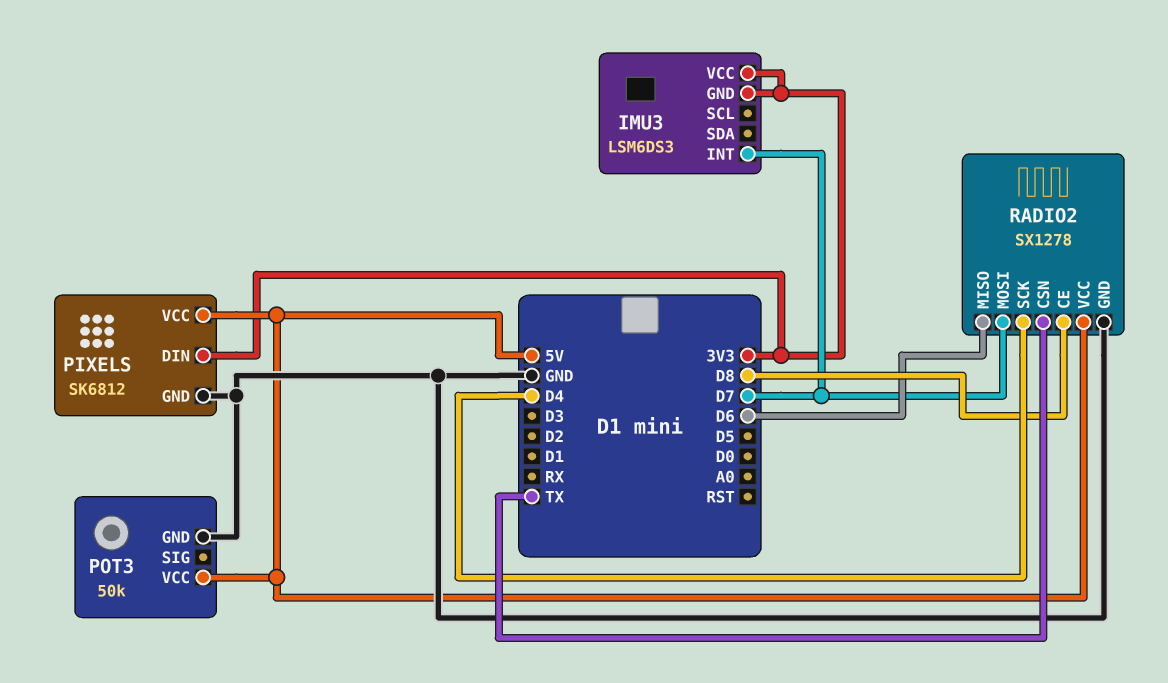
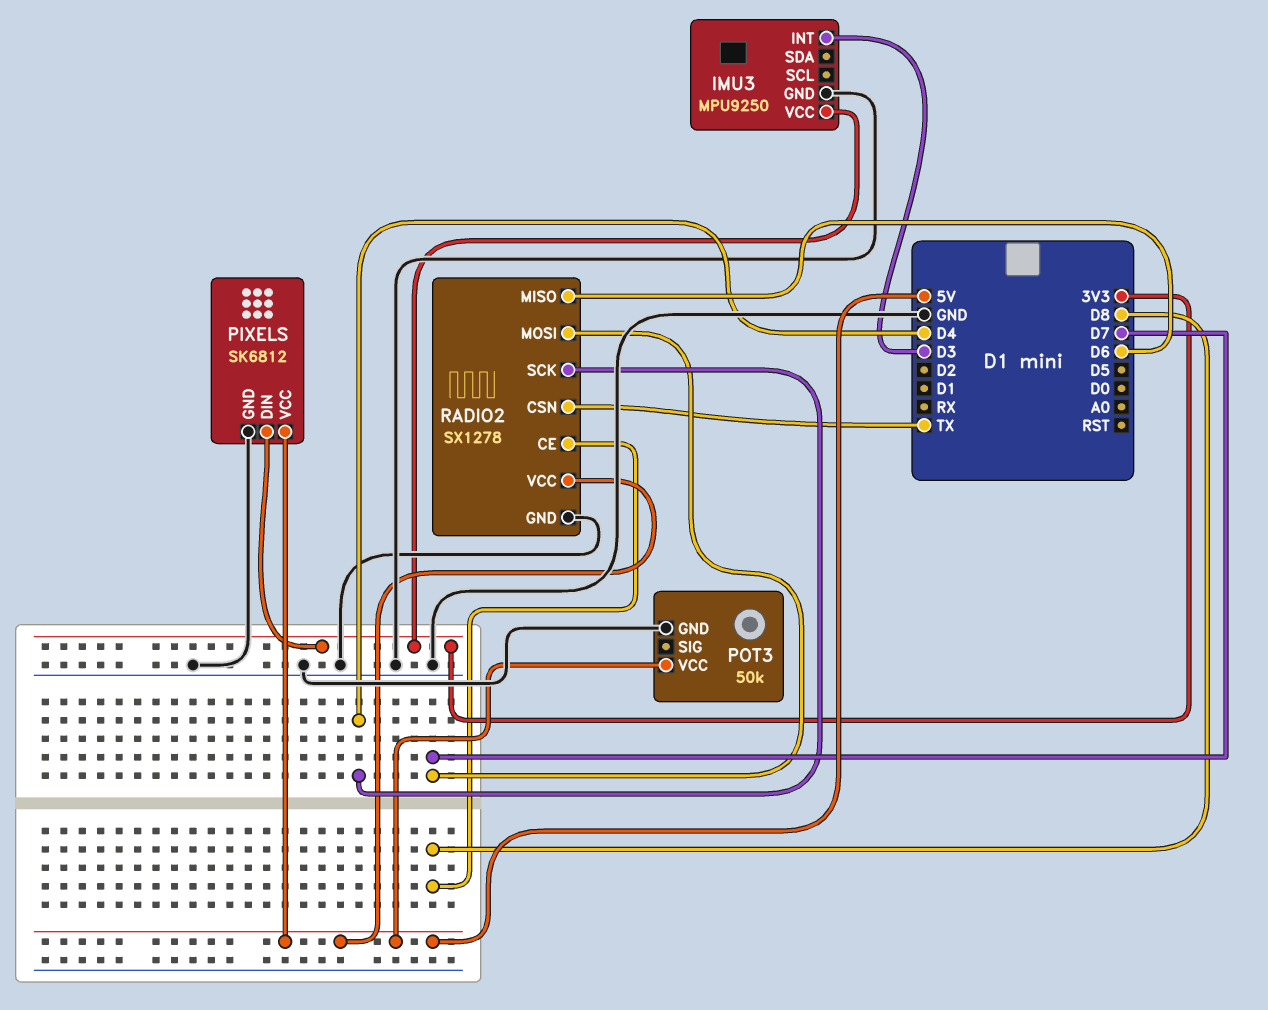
IMU3: LSM6DS3 -> MPU9250
IMU3 pin GND: 3V3 -> GND
IMU3 pin INT: D7 -> D3

